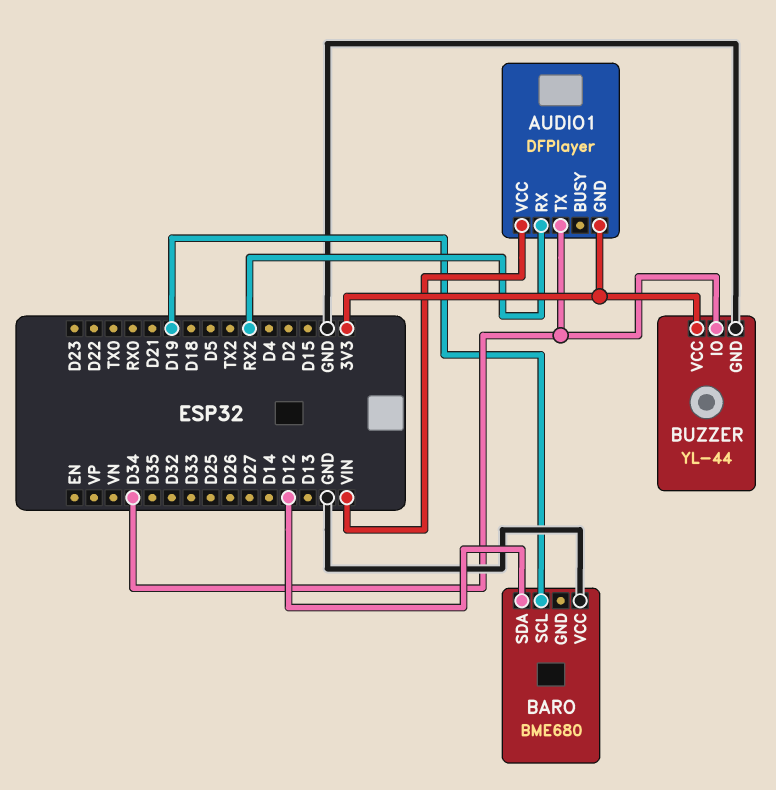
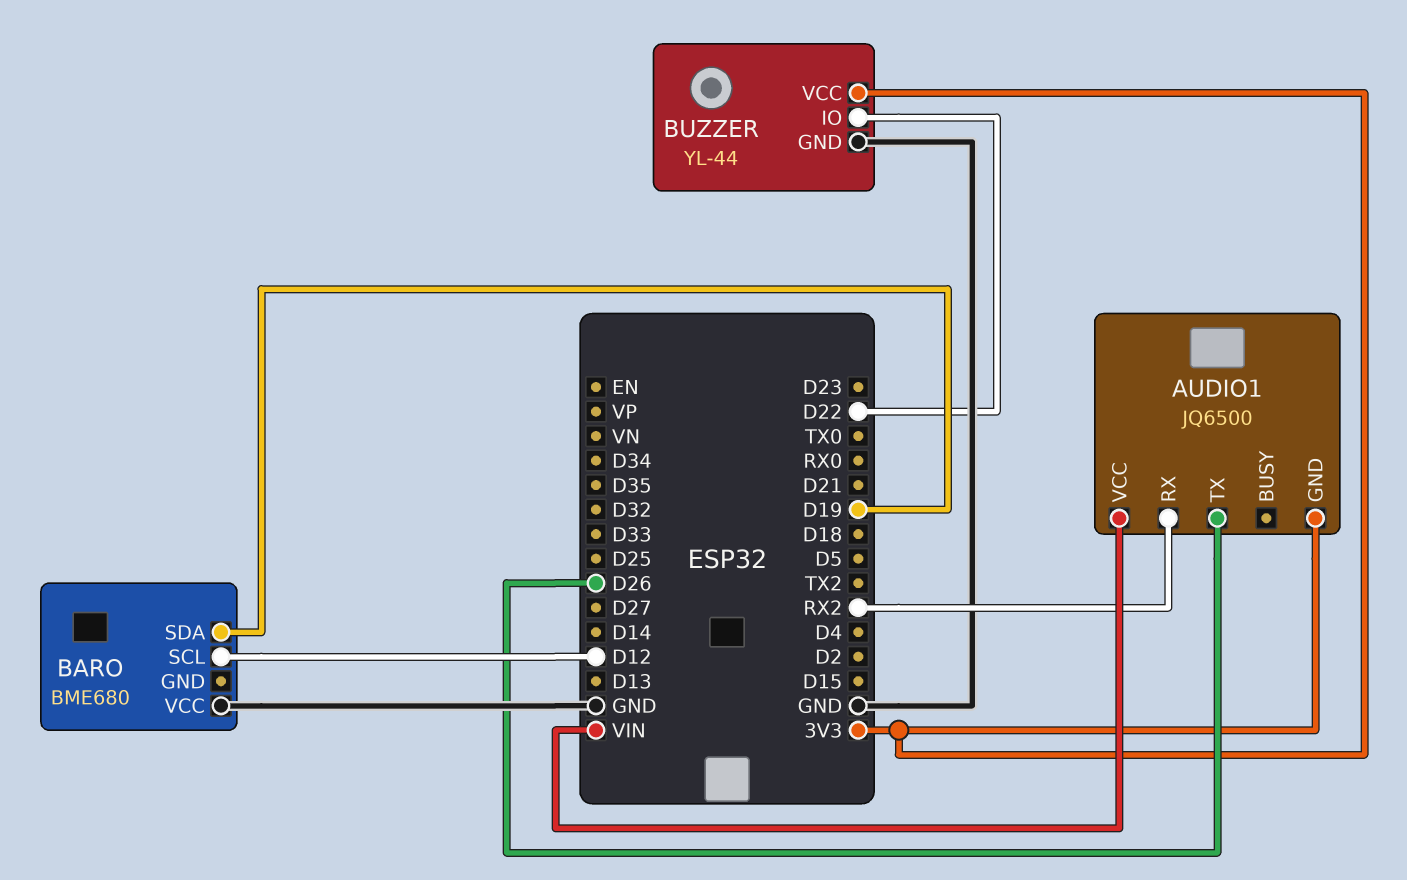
AUDIO1: DFPlayer -> JQ6500
AUDIO1 pin TX: D34 -> D26
BARO pin SCL: D19 -> D12
BARO pin SDA: D12 -> D19
BUZZER pin IO: D34 -> D22

